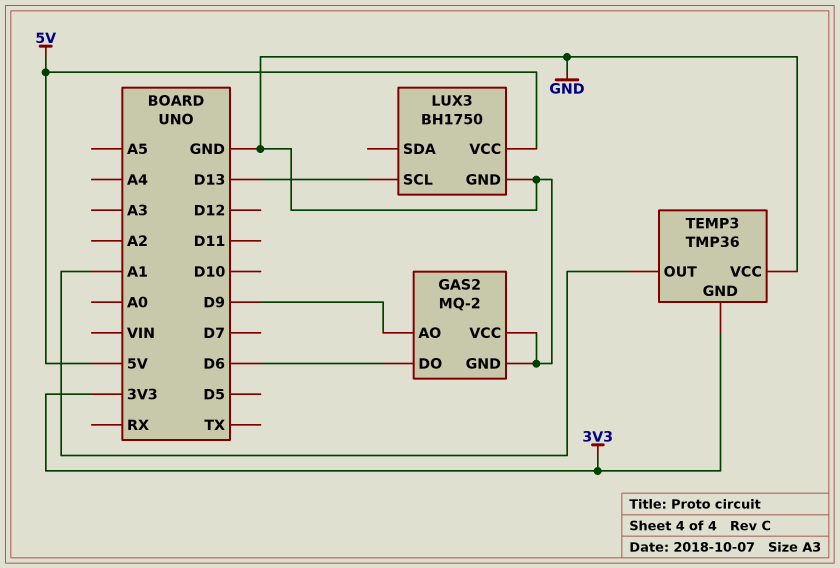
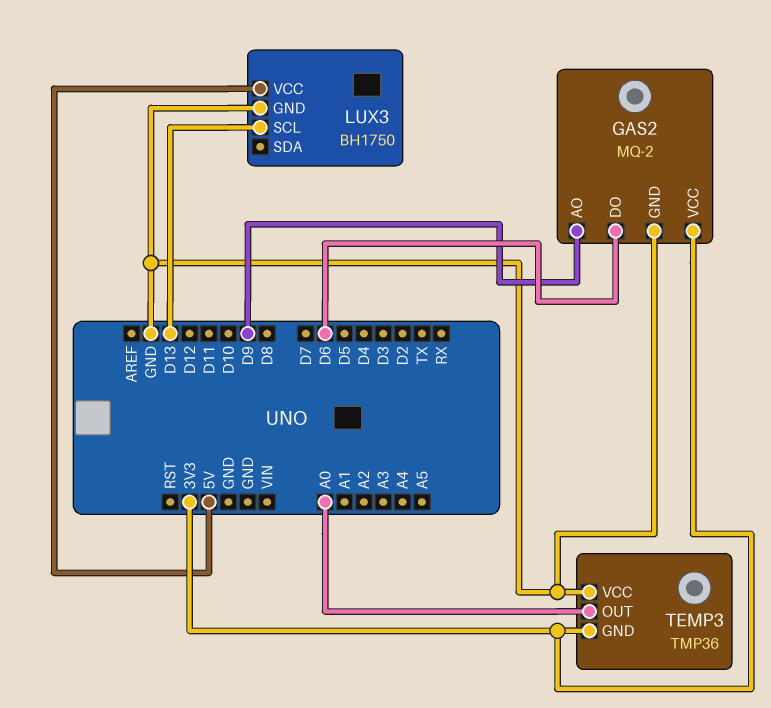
GAS2 pin VCC: GND -> 3V3
TEMP3 pin OUT: A1 -> A0

